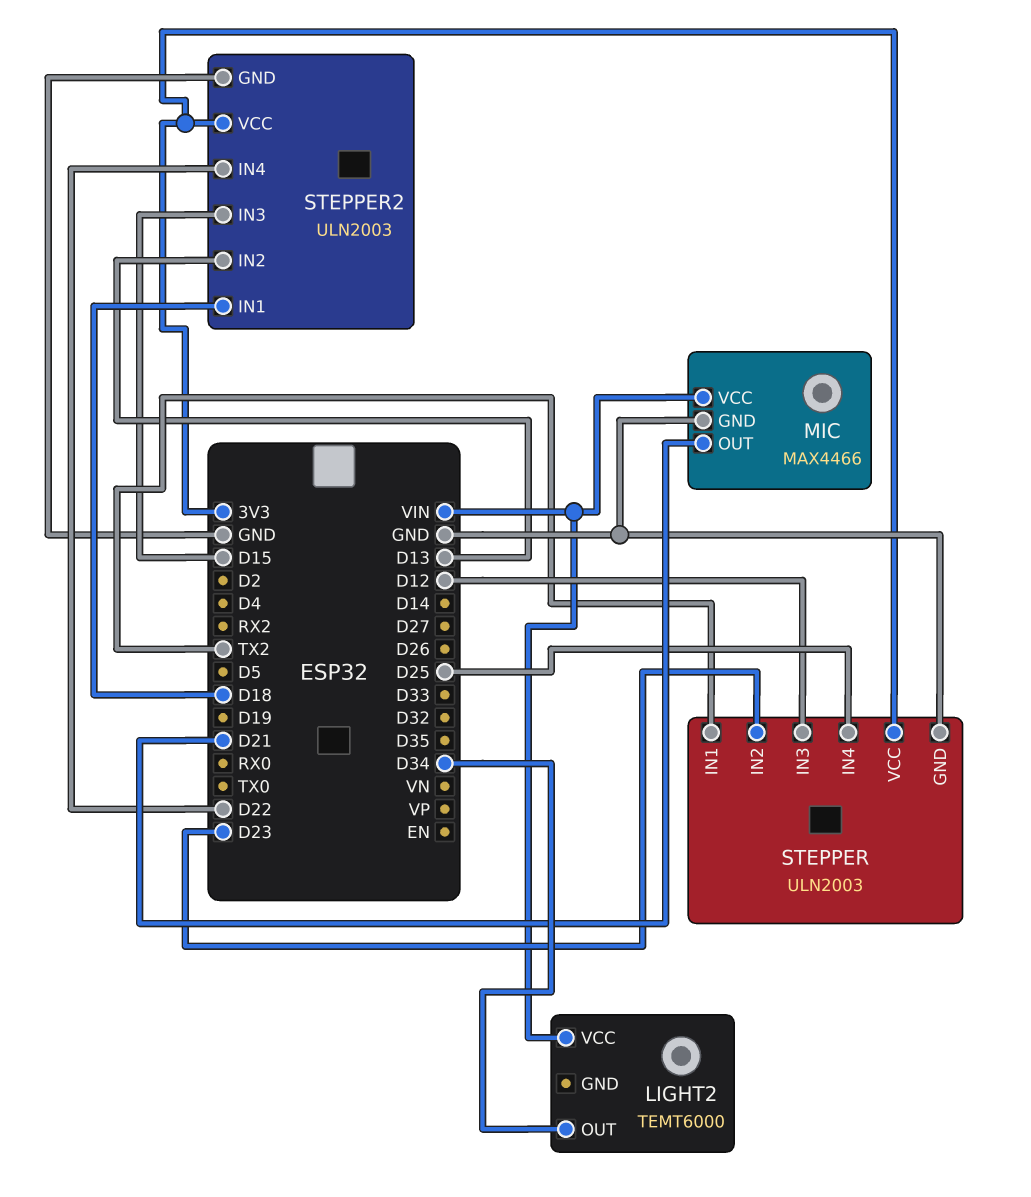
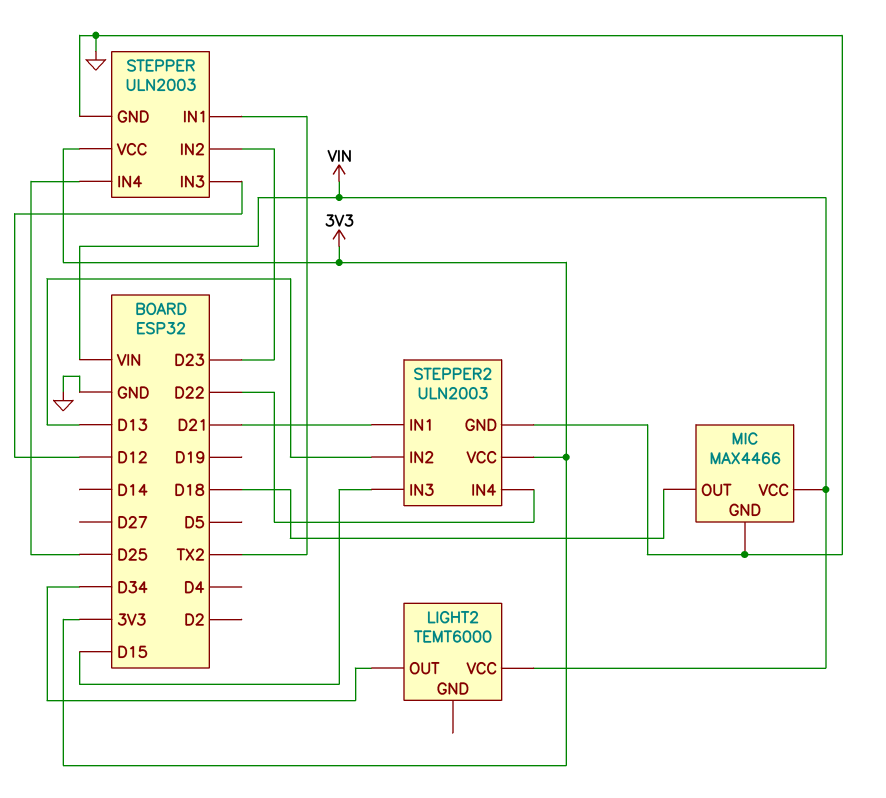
MIC pin OUT: D21 -> D18
STEPPER2 pin IN1: D18 -> D21

